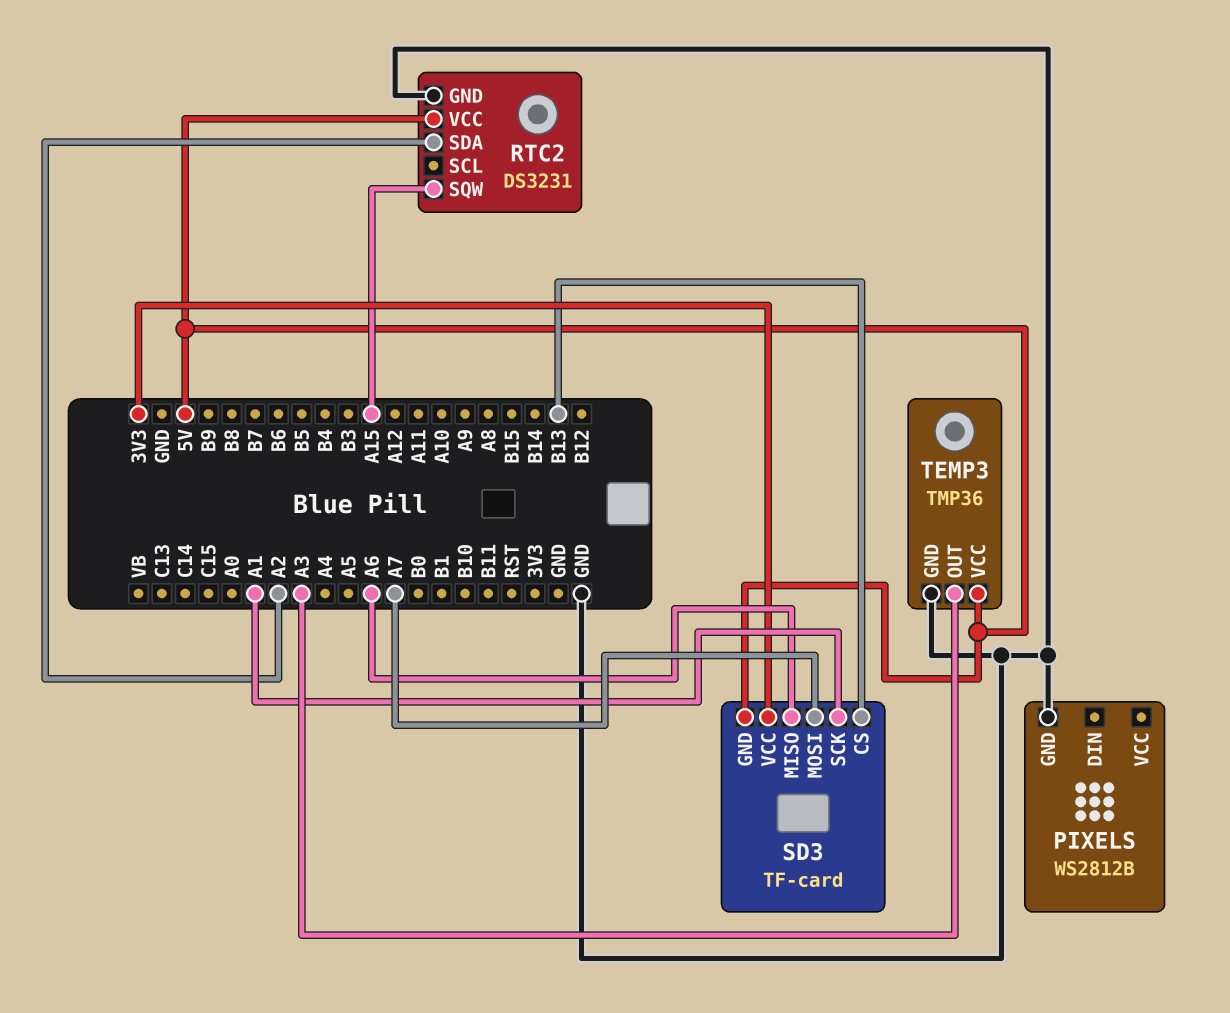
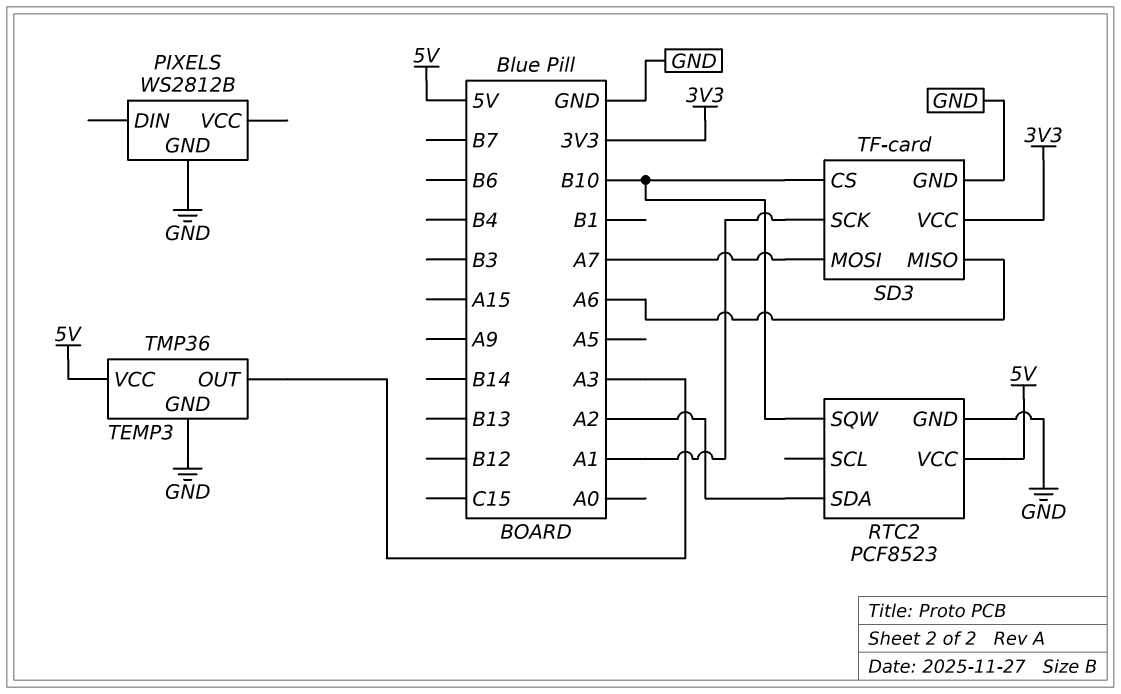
RTC2: DS3231 -> PCF8523
RTC2 pin SQW: A15 -> B10
SD3 pin CS: B13 -> B10
SD3 pin GND: 5V -> GND

